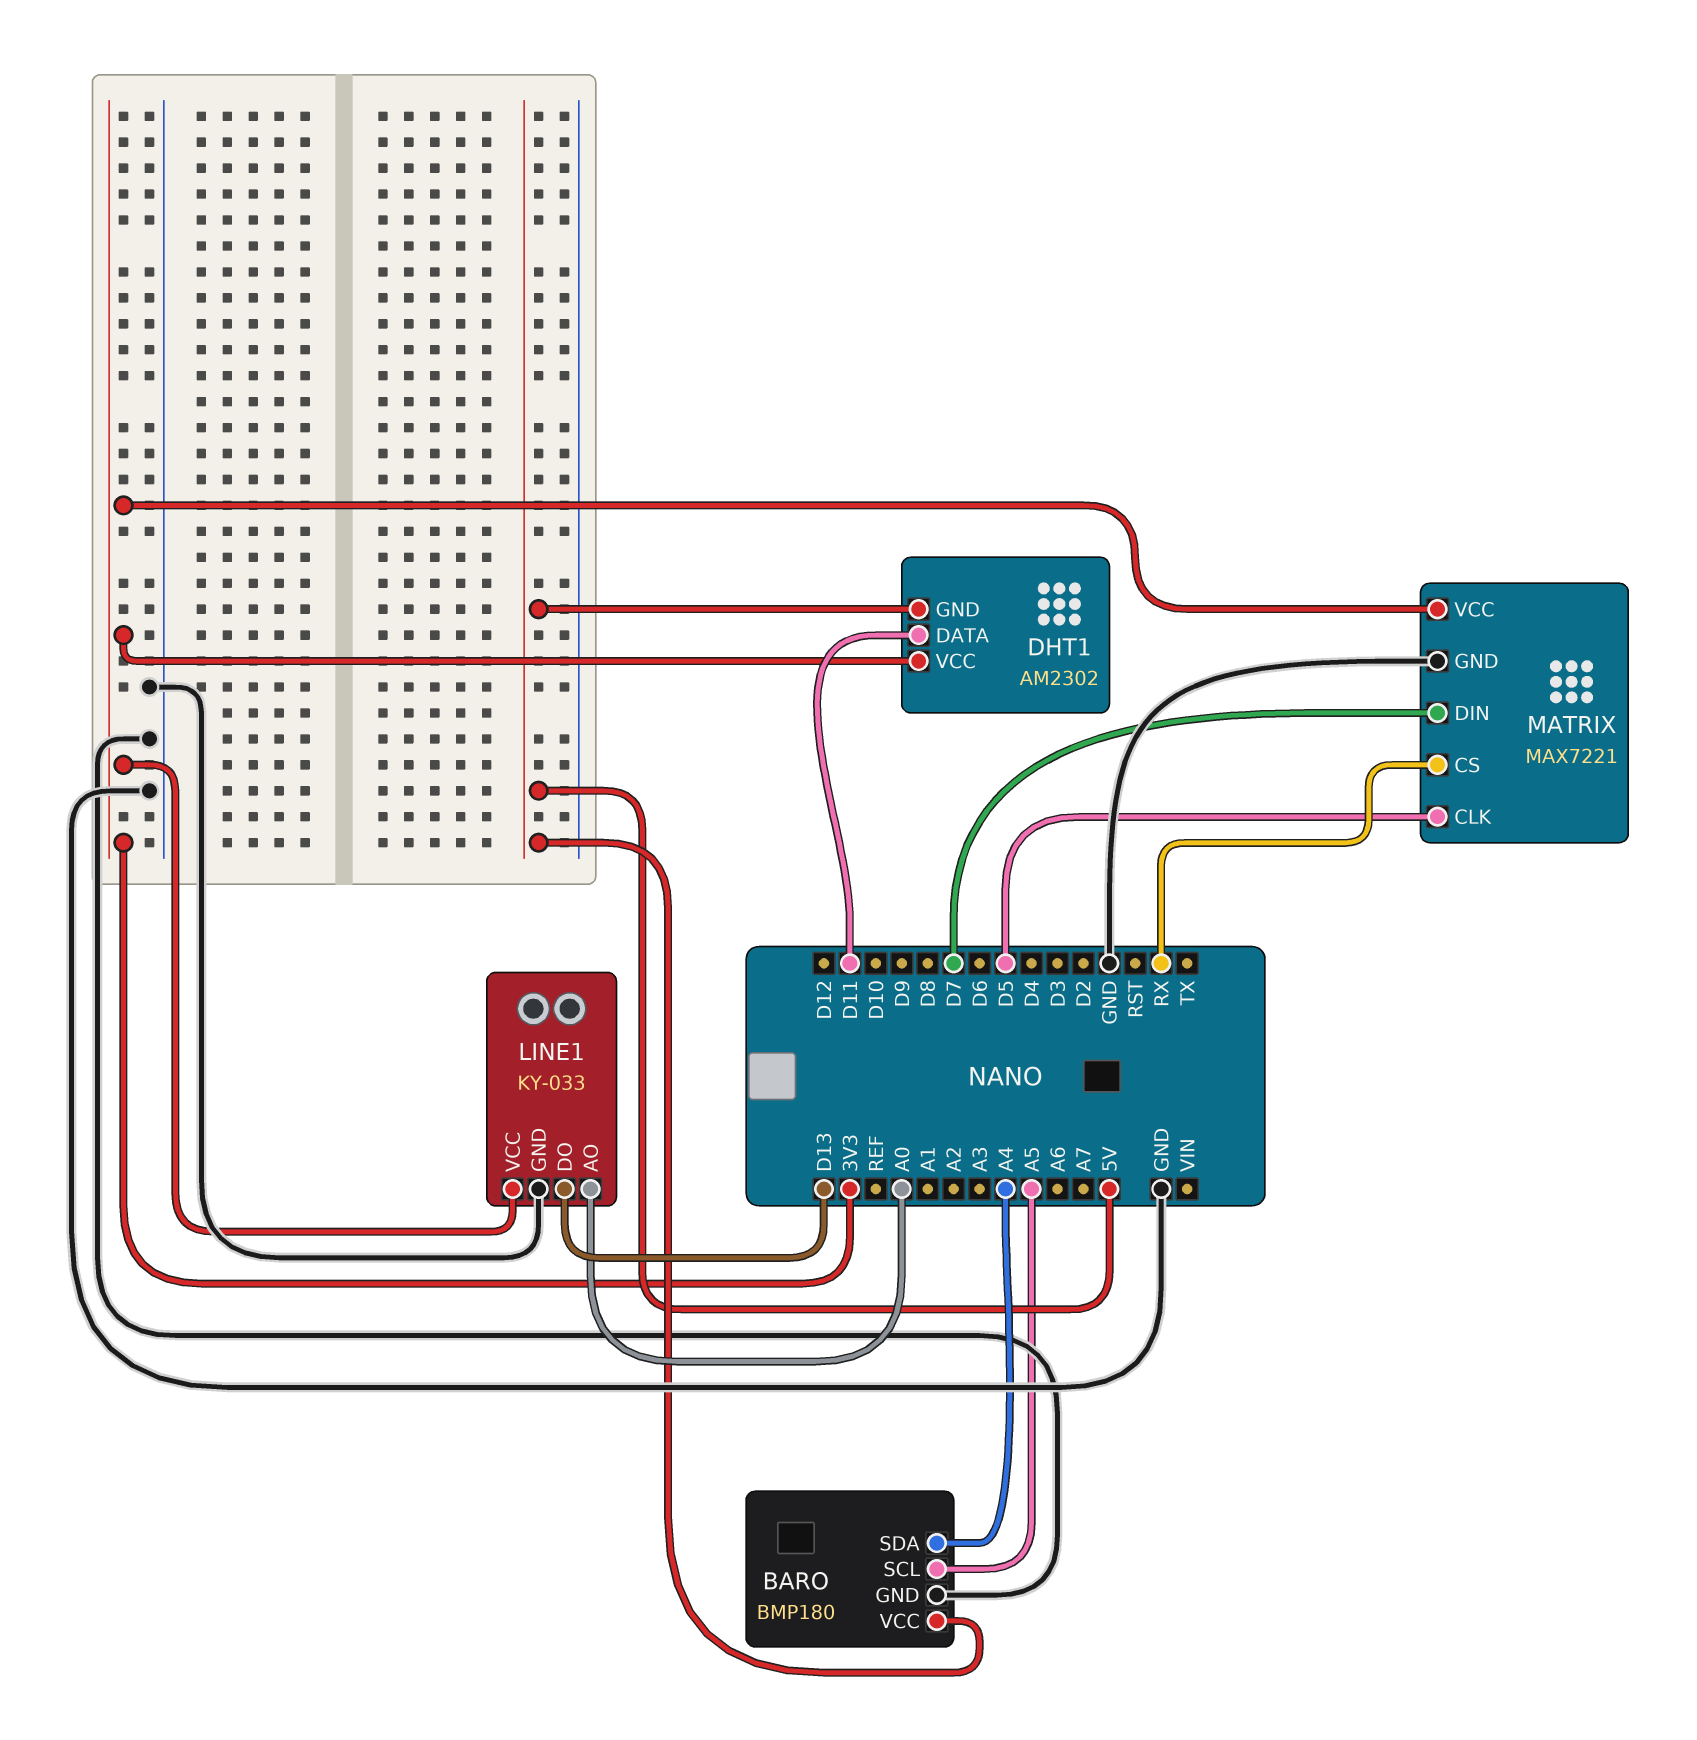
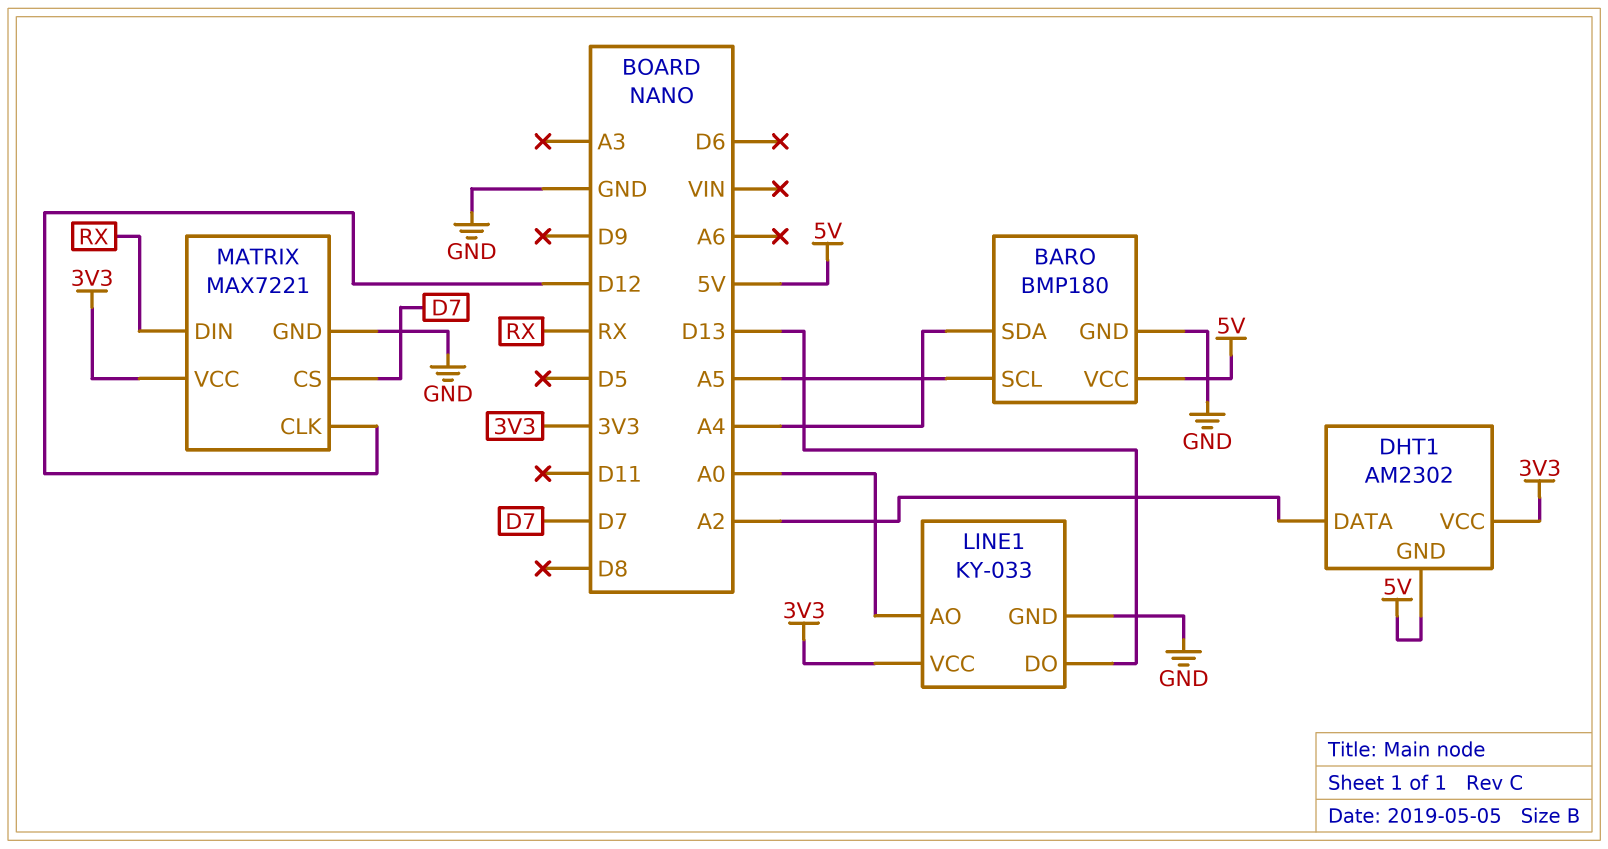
DHT1 pin DATA: D11 -> A2
MATRIX pin CLK: D5 -> D12
MATRIX pin CS: RX -> D7
MATRIX pin DIN: D7 -> RX

